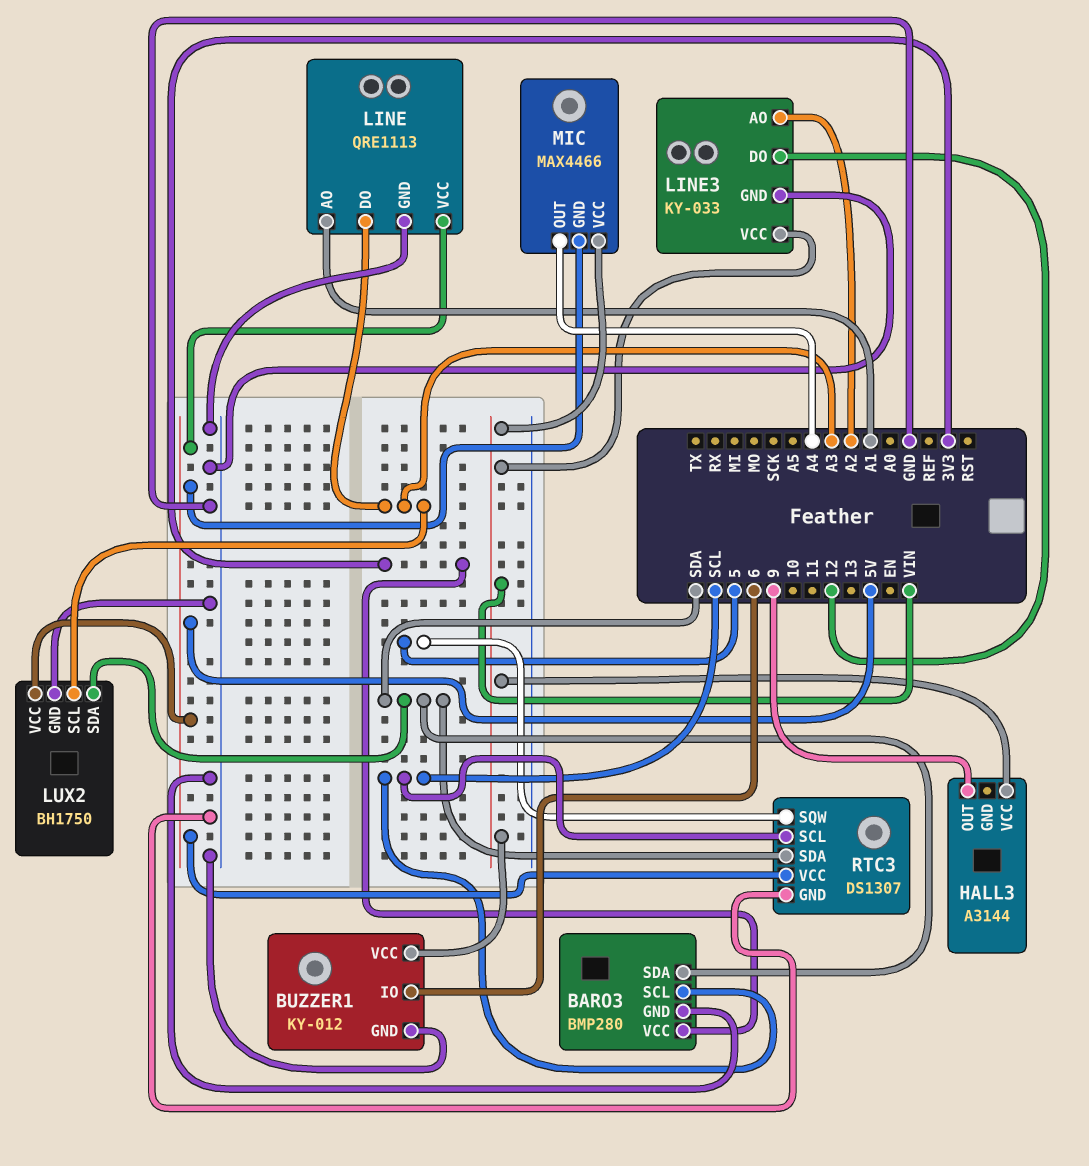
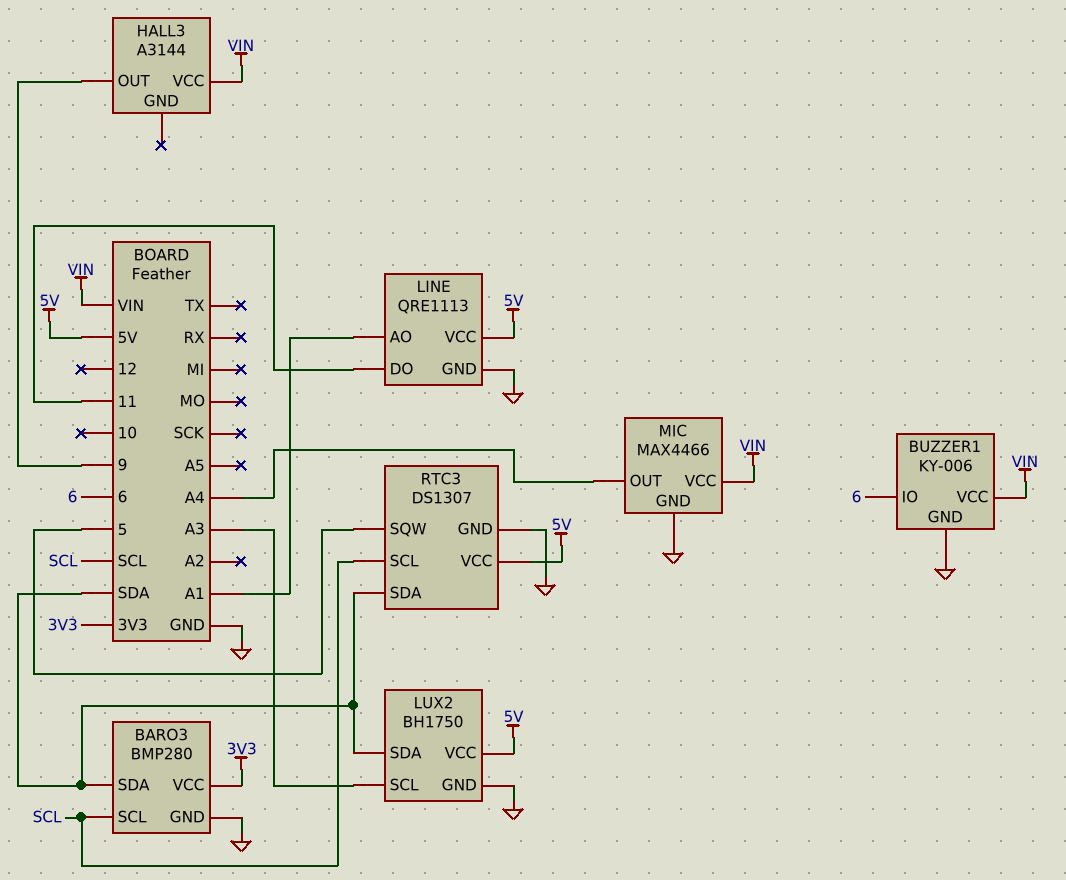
BUZZER1: KY-012 -> KY-006
LINE pin DO: A3 -> 11
LINE3: KY-033 -> none
LINE3 pin AO: A2 -> none
LINE3 pin DO: 12 -> none
LINE3 pin GND: GND -> none
LINE3 pin VCC: VIN -> none
MIC pin GND: 5V -> GND

